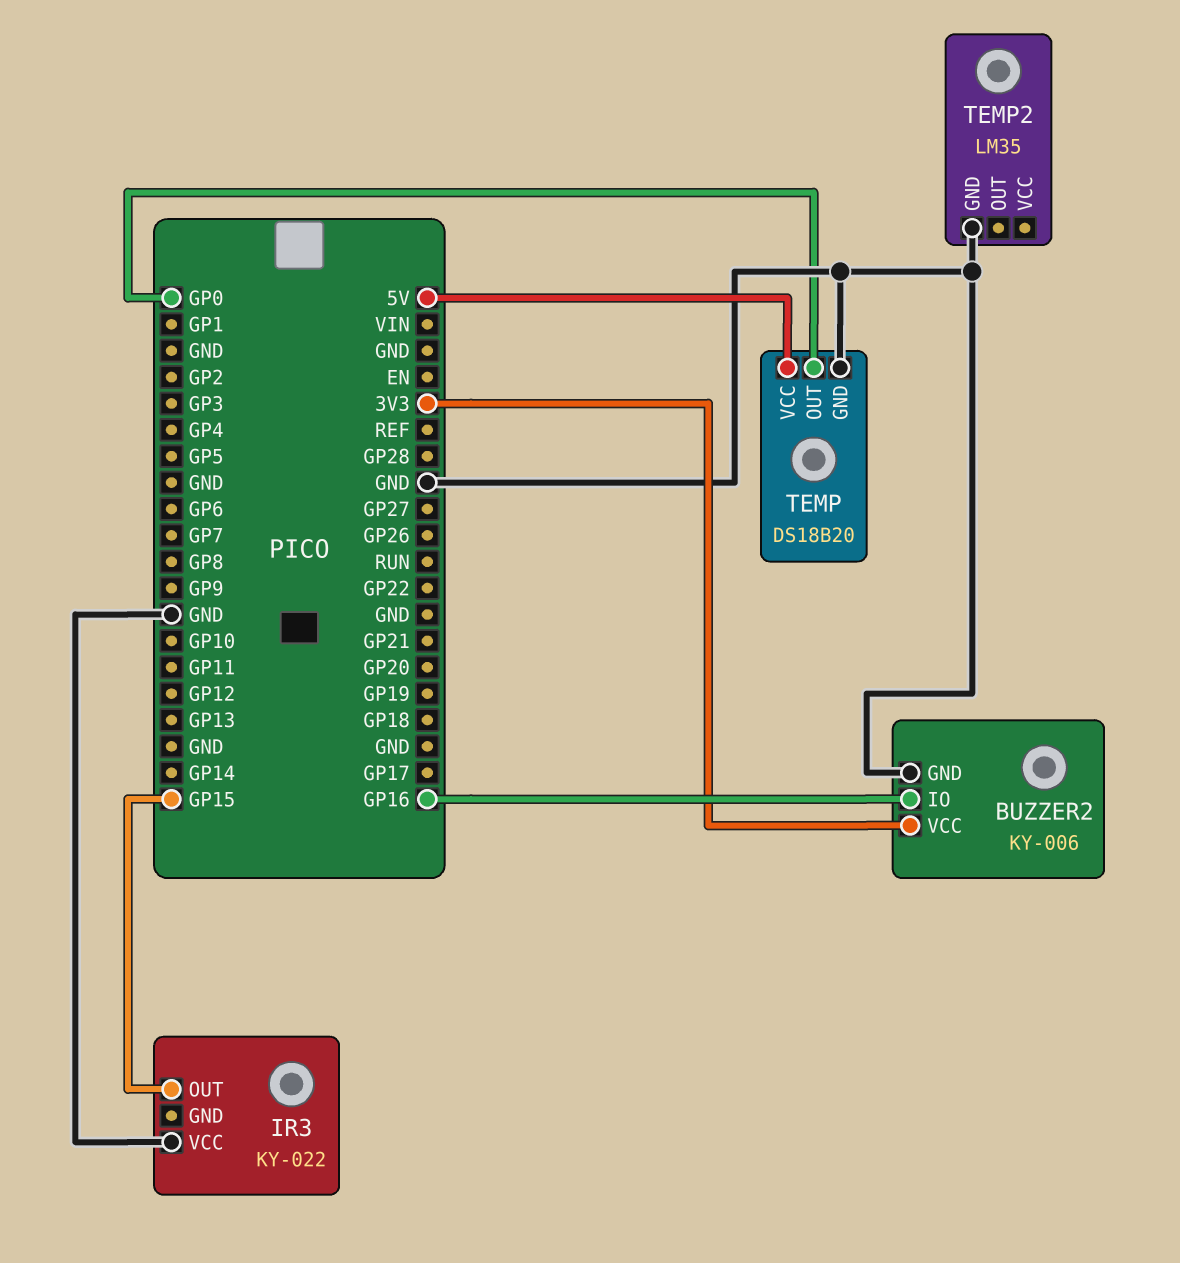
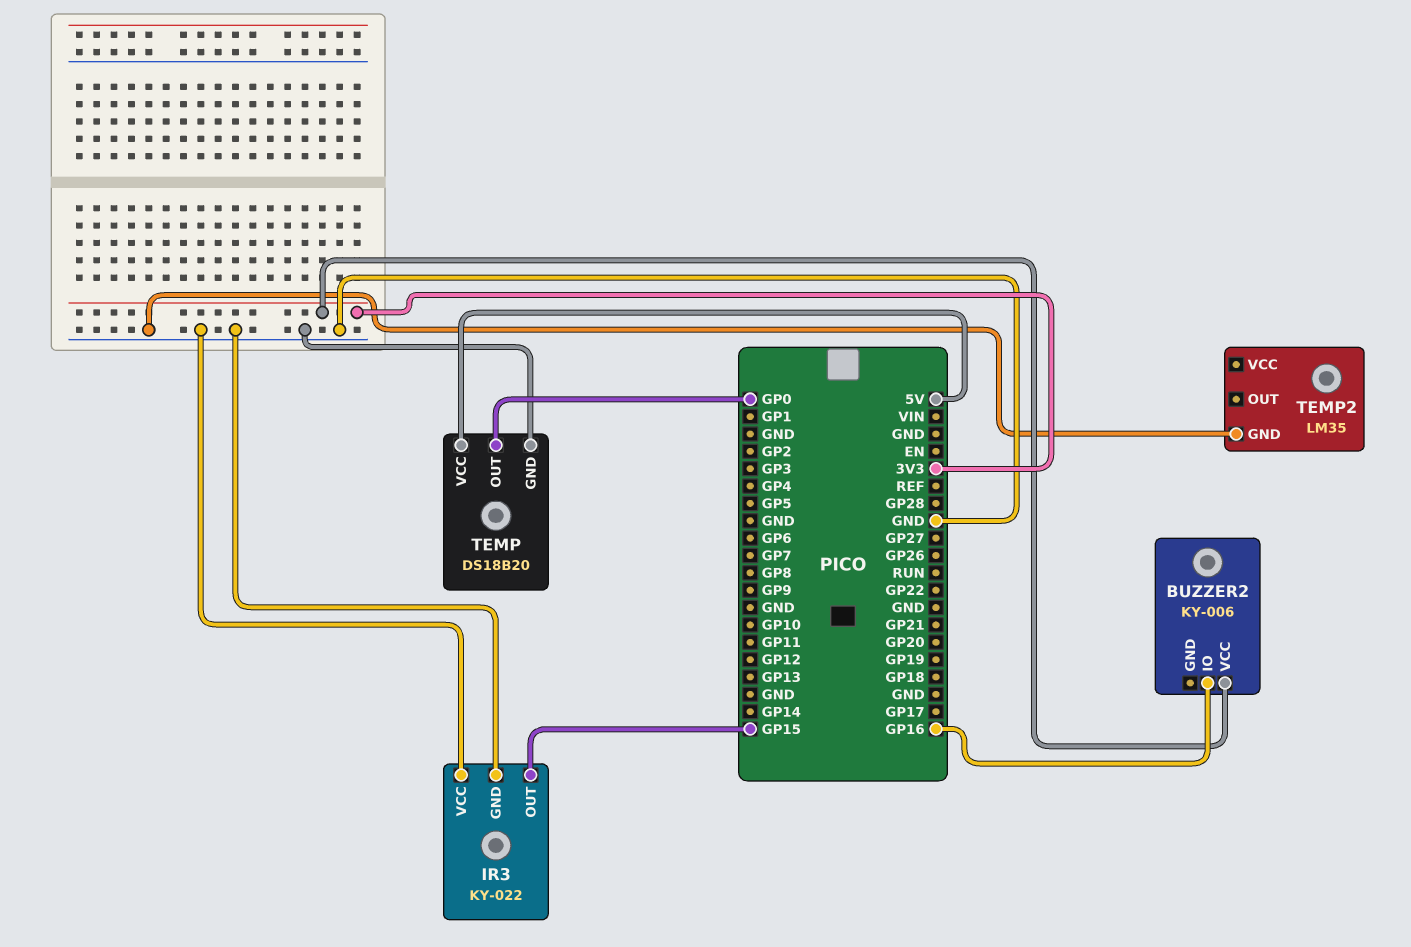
BUZZER2 pin GND: GND -> none
IR3 pin GND: none -> GND

